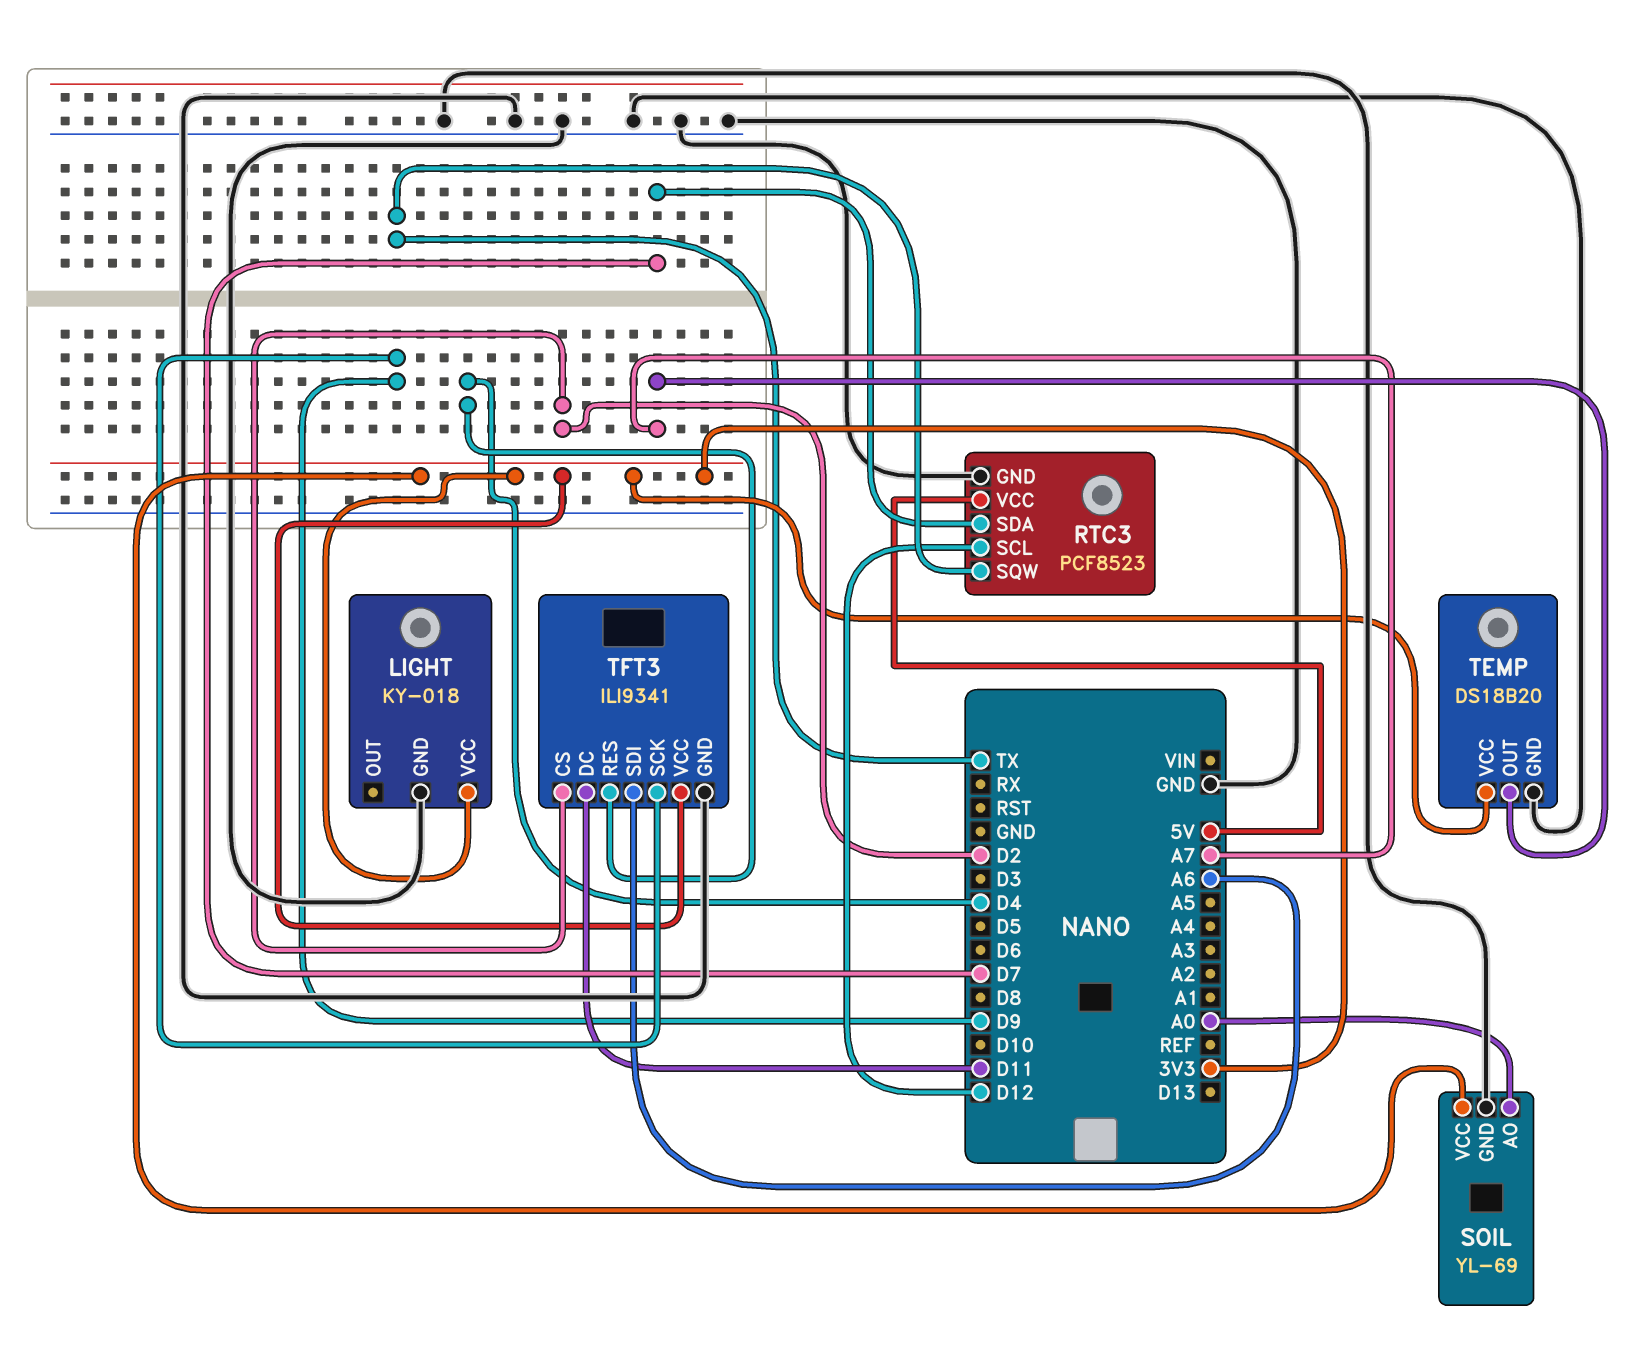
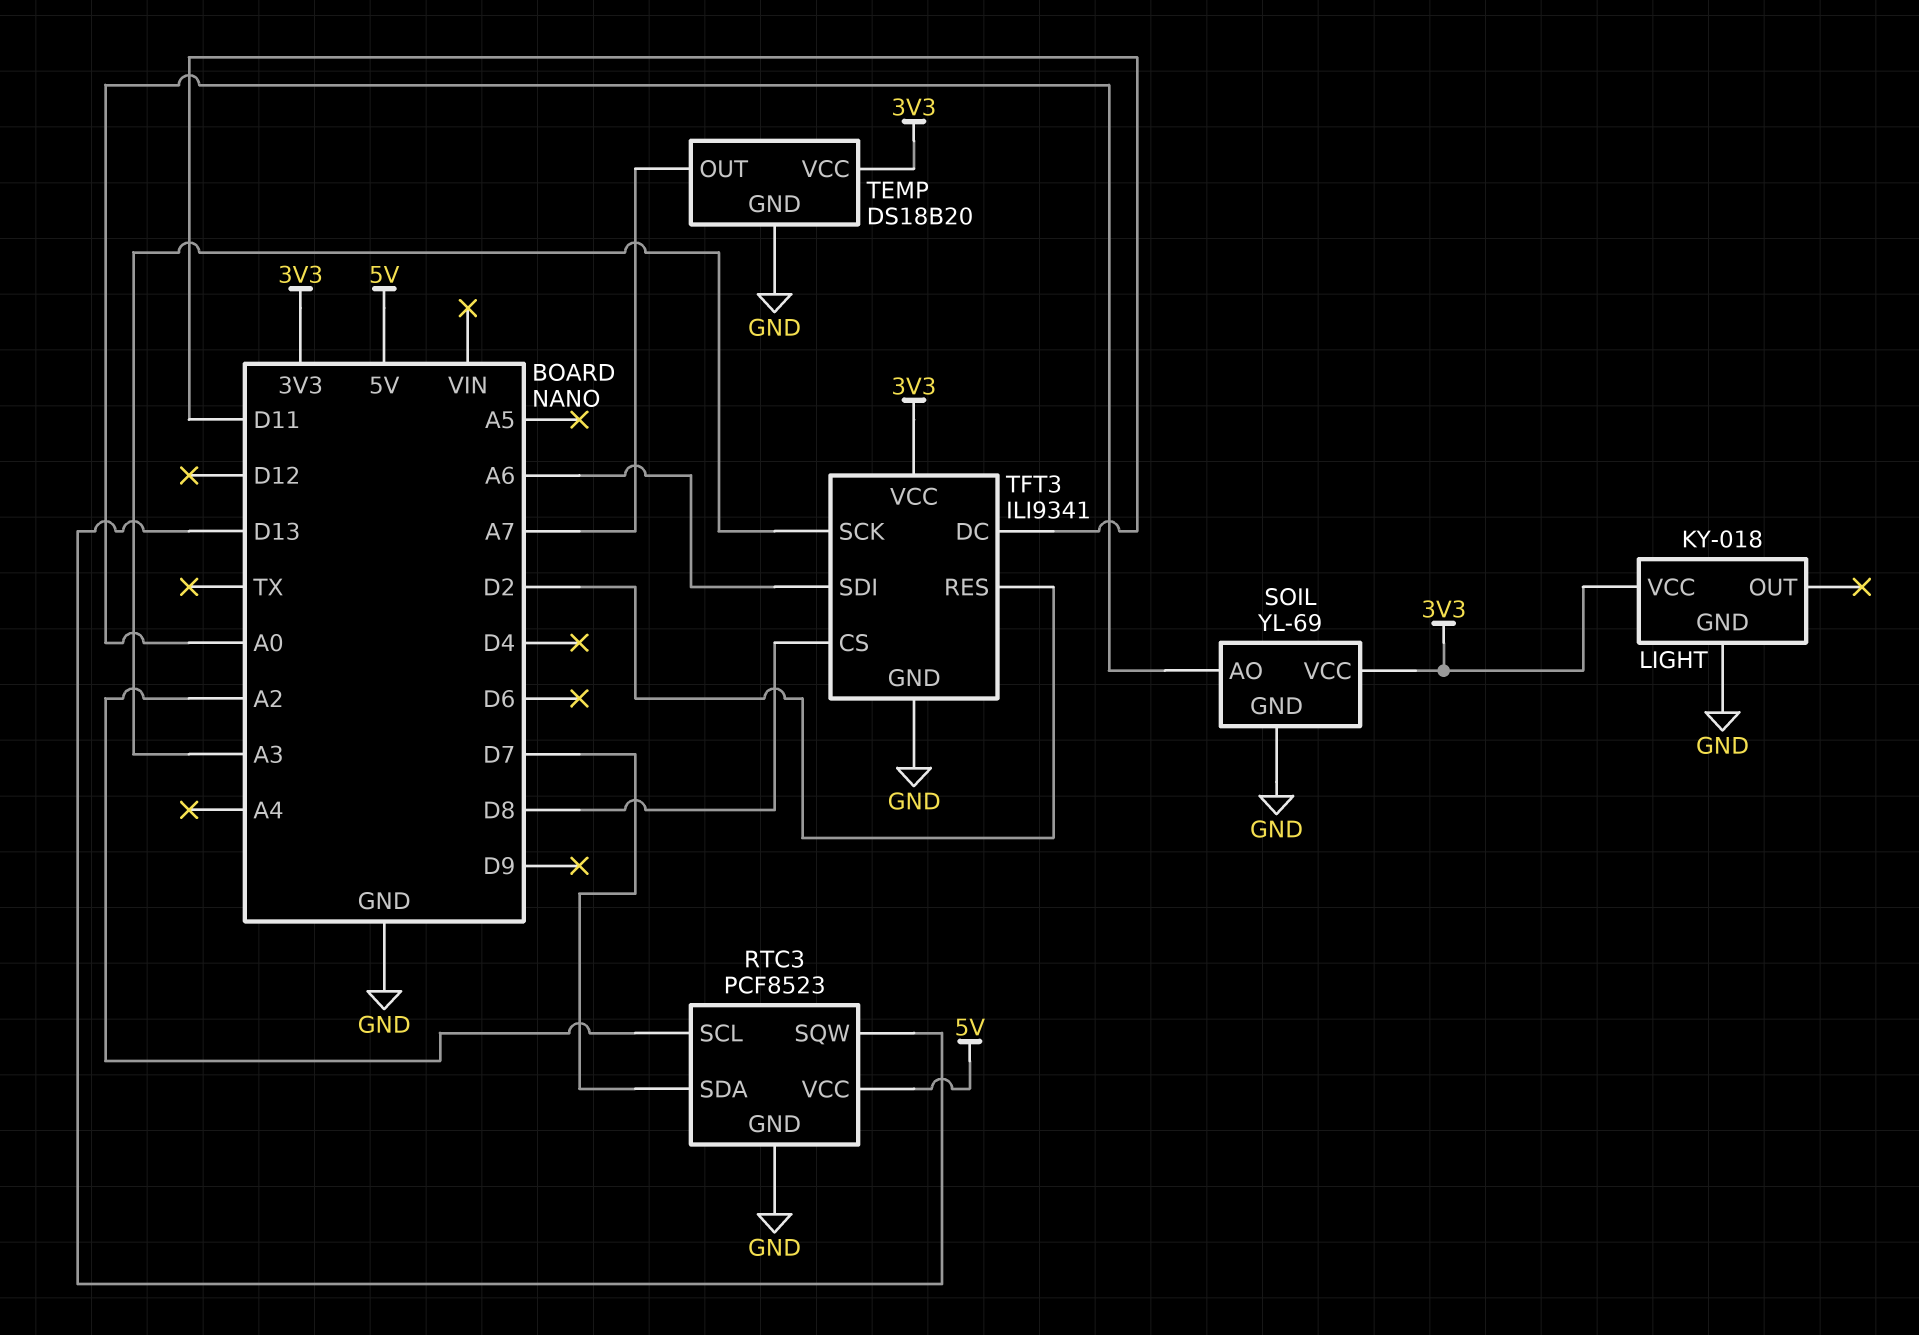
RTC3 pin SCL: D12 -> A2
RTC3 pin SQW: TX -> D13
TFT3 pin CS: D2 -> D8
TFT3 pin RES: D4 -> D2
TFT3 pin SCK: D9 -> A3

